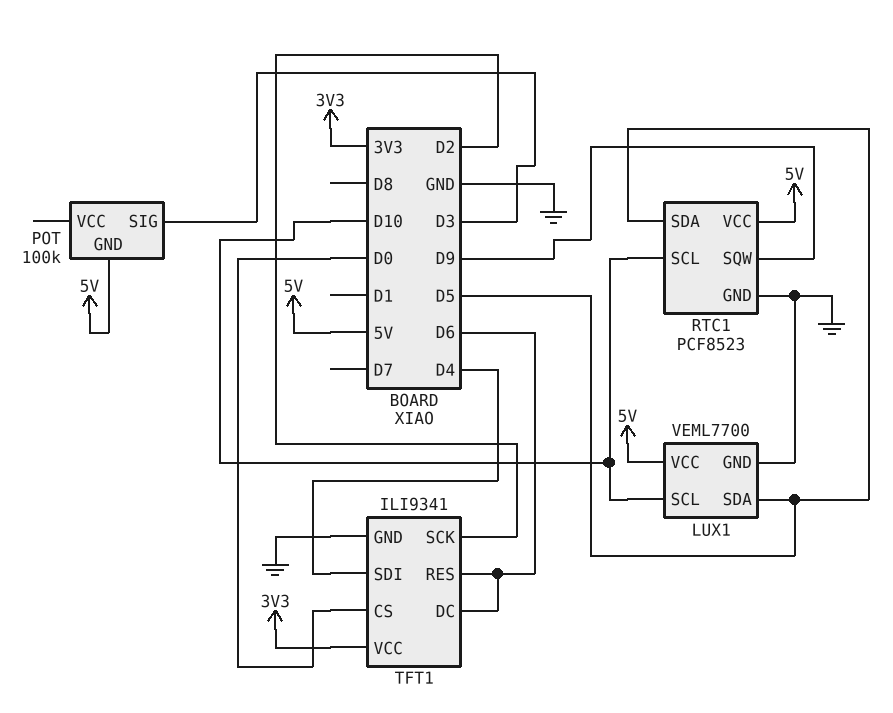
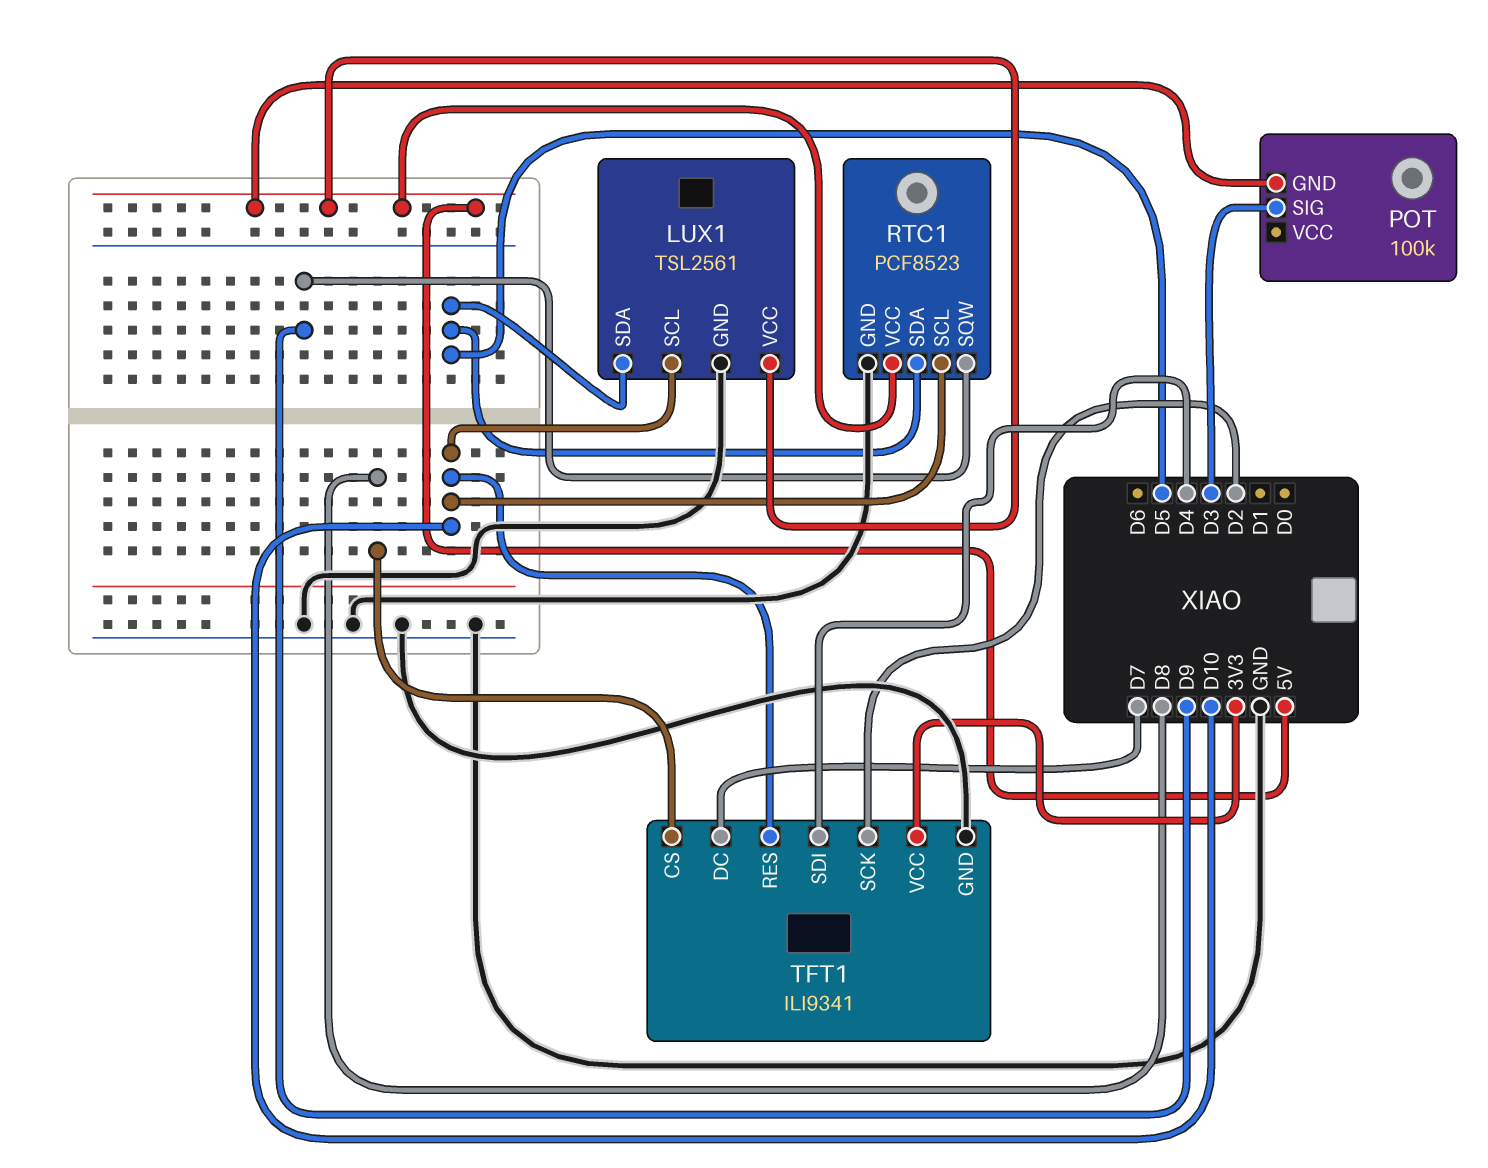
LUX1: VEML7700 -> TSL2561
TFT1 pin CS: D0 -> D8
TFT1 pin DC: D6 -> D7
TFT1 pin RES: D6 -> D10

